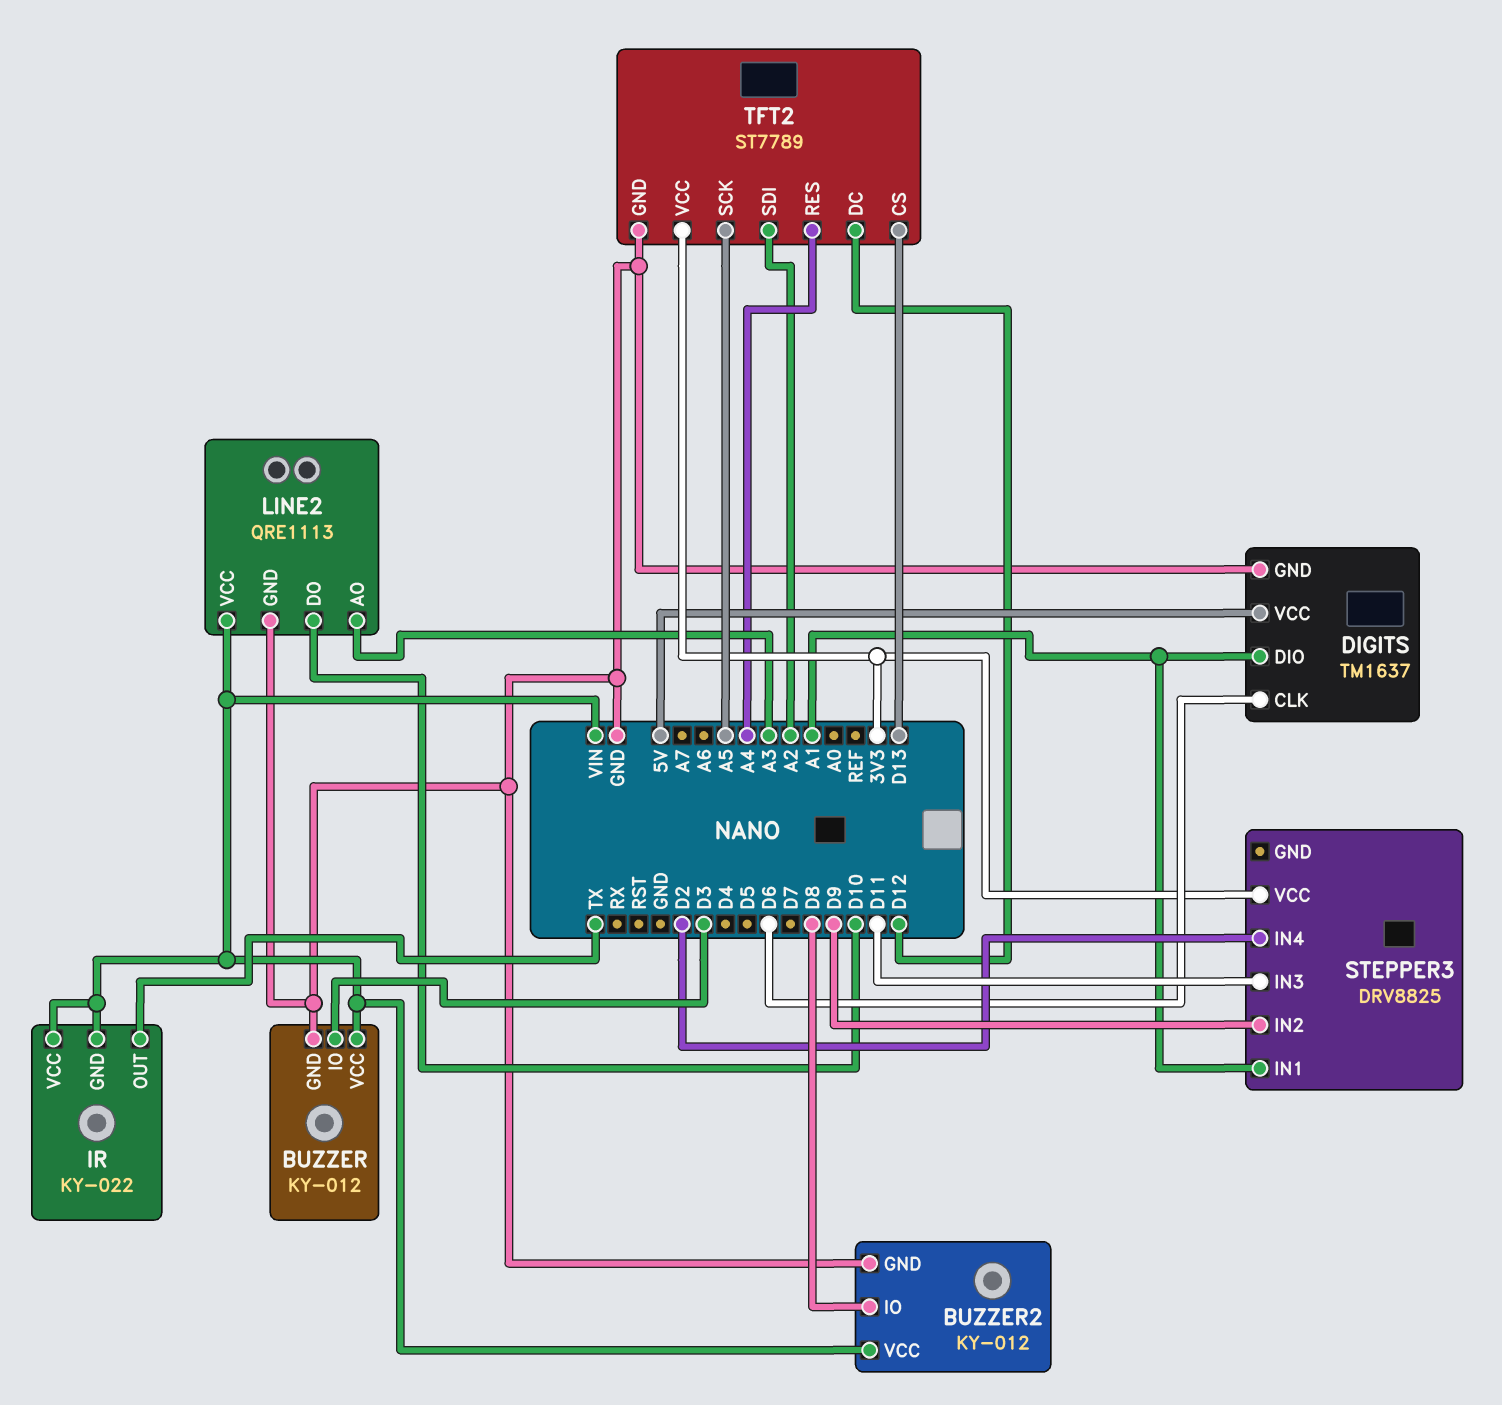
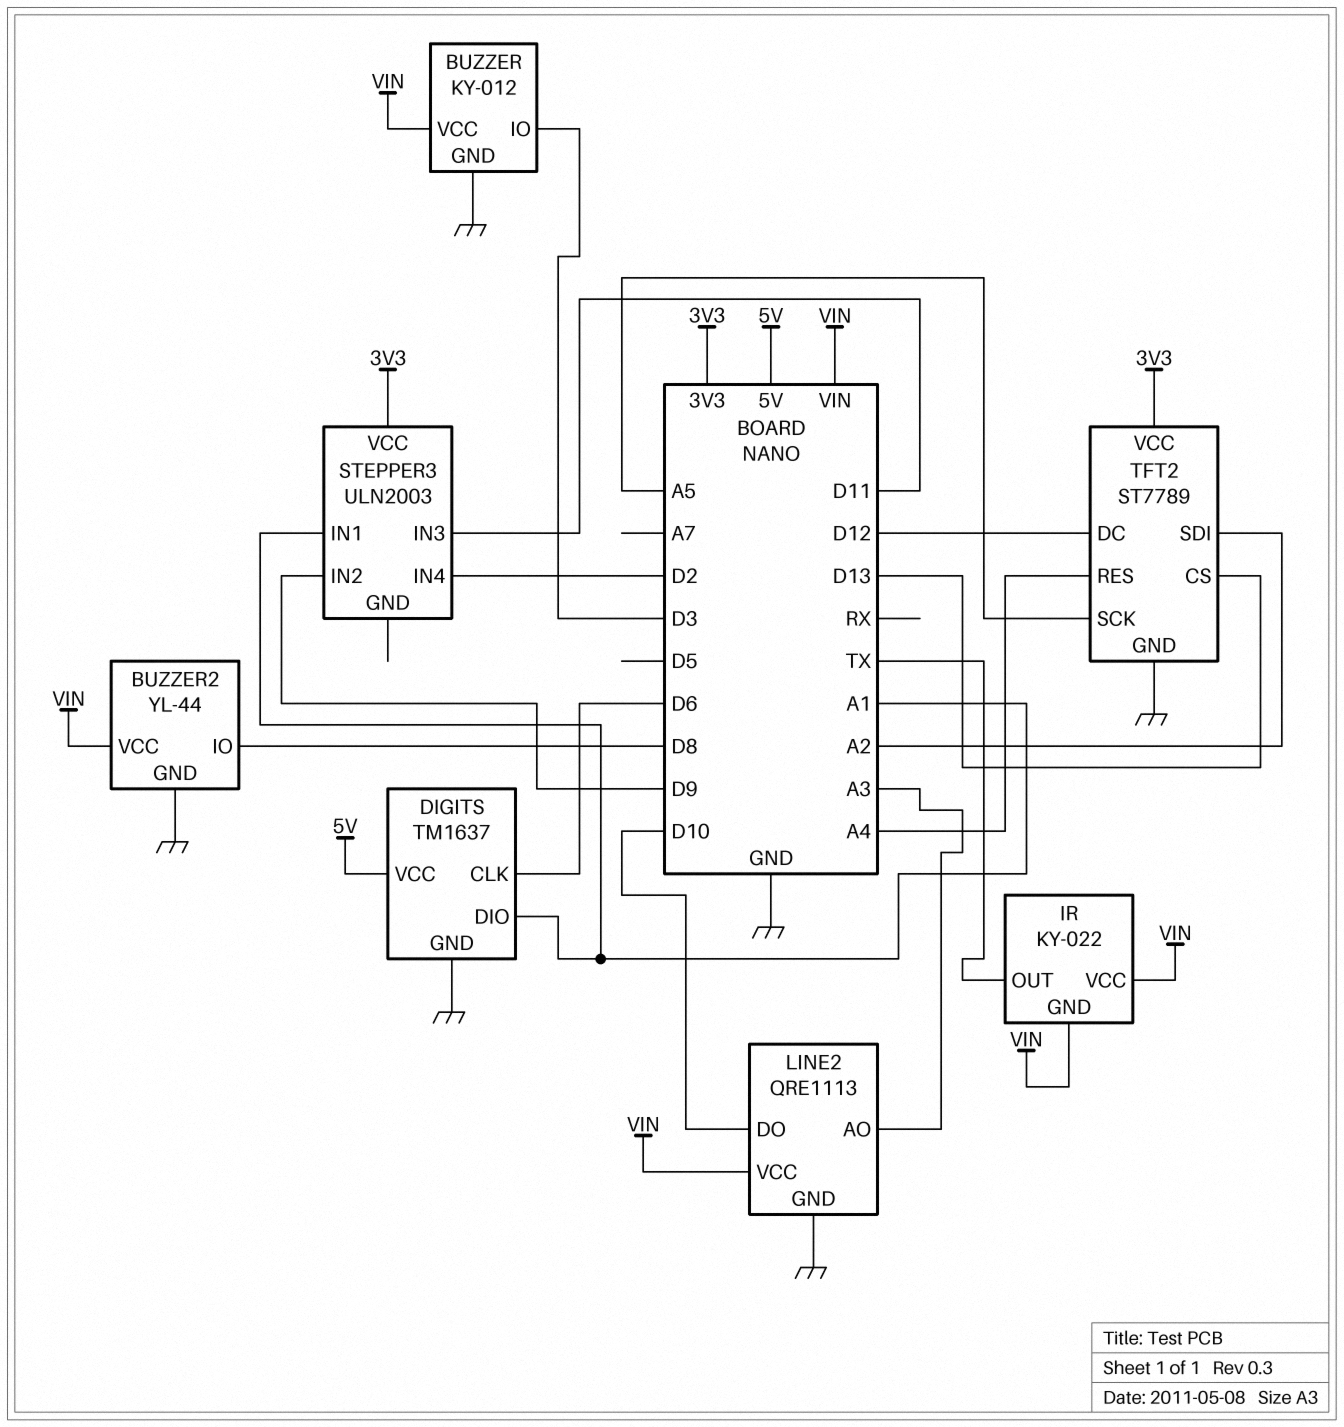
BUZZER2: KY-012 -> YL-44
STEPPER3: DRV8825 -> ULN2003

